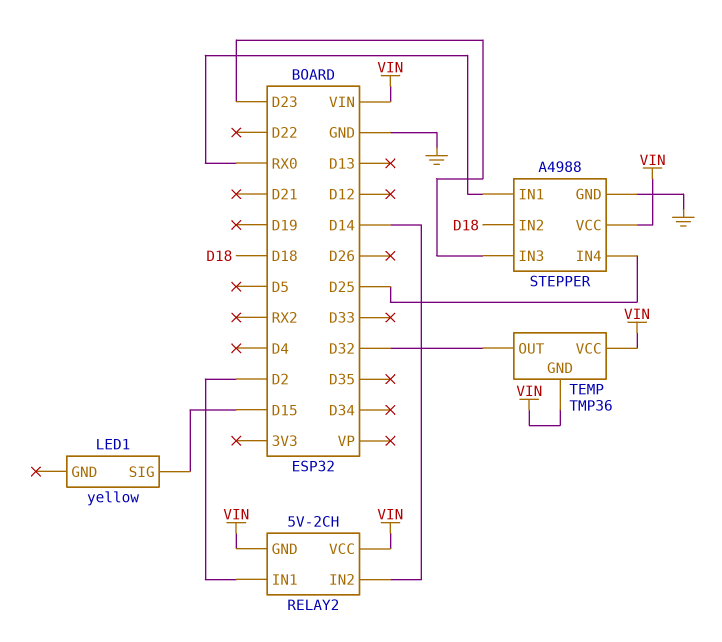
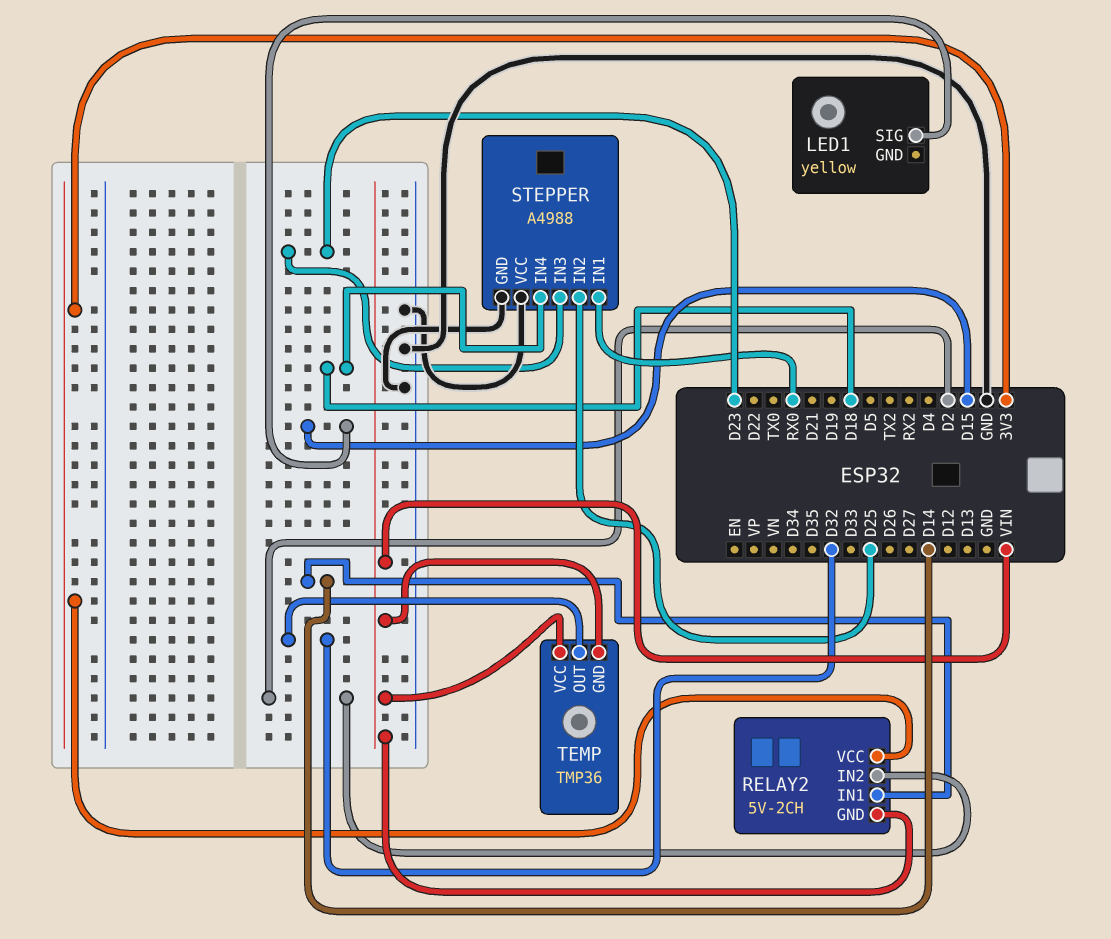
RELAY2 pin IN1: D2 -> D14
RELAY2 pin IN2: D14 -> D2
RELAY2 pin VCC: VIN -> 3V3
STEPPER pin IN2: D18 -> D25
STEPPER pin IN4: D25 -> D18
STEPPER pin VCC: VIN -> GND

